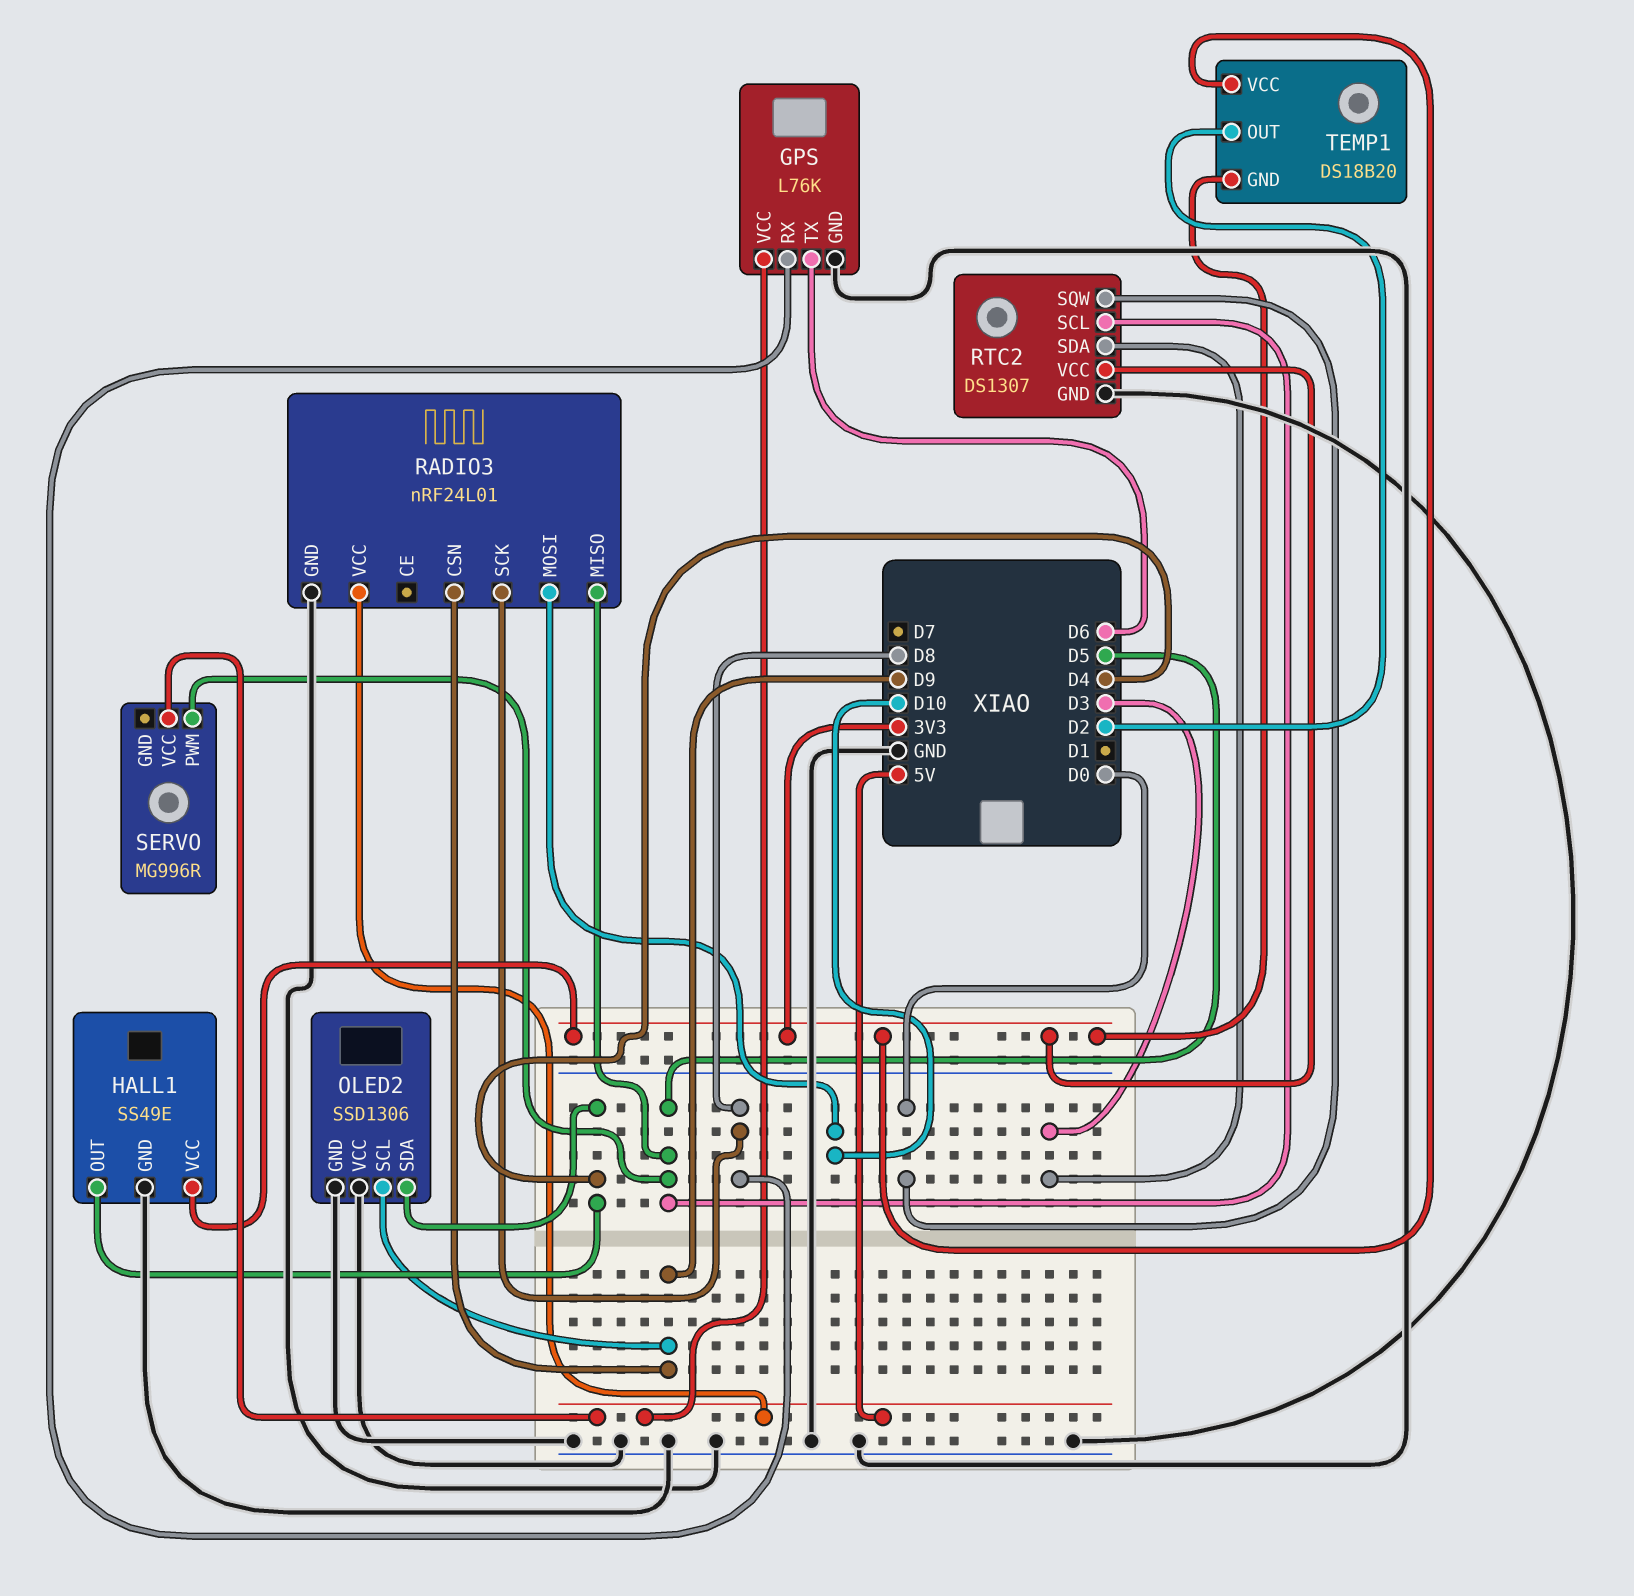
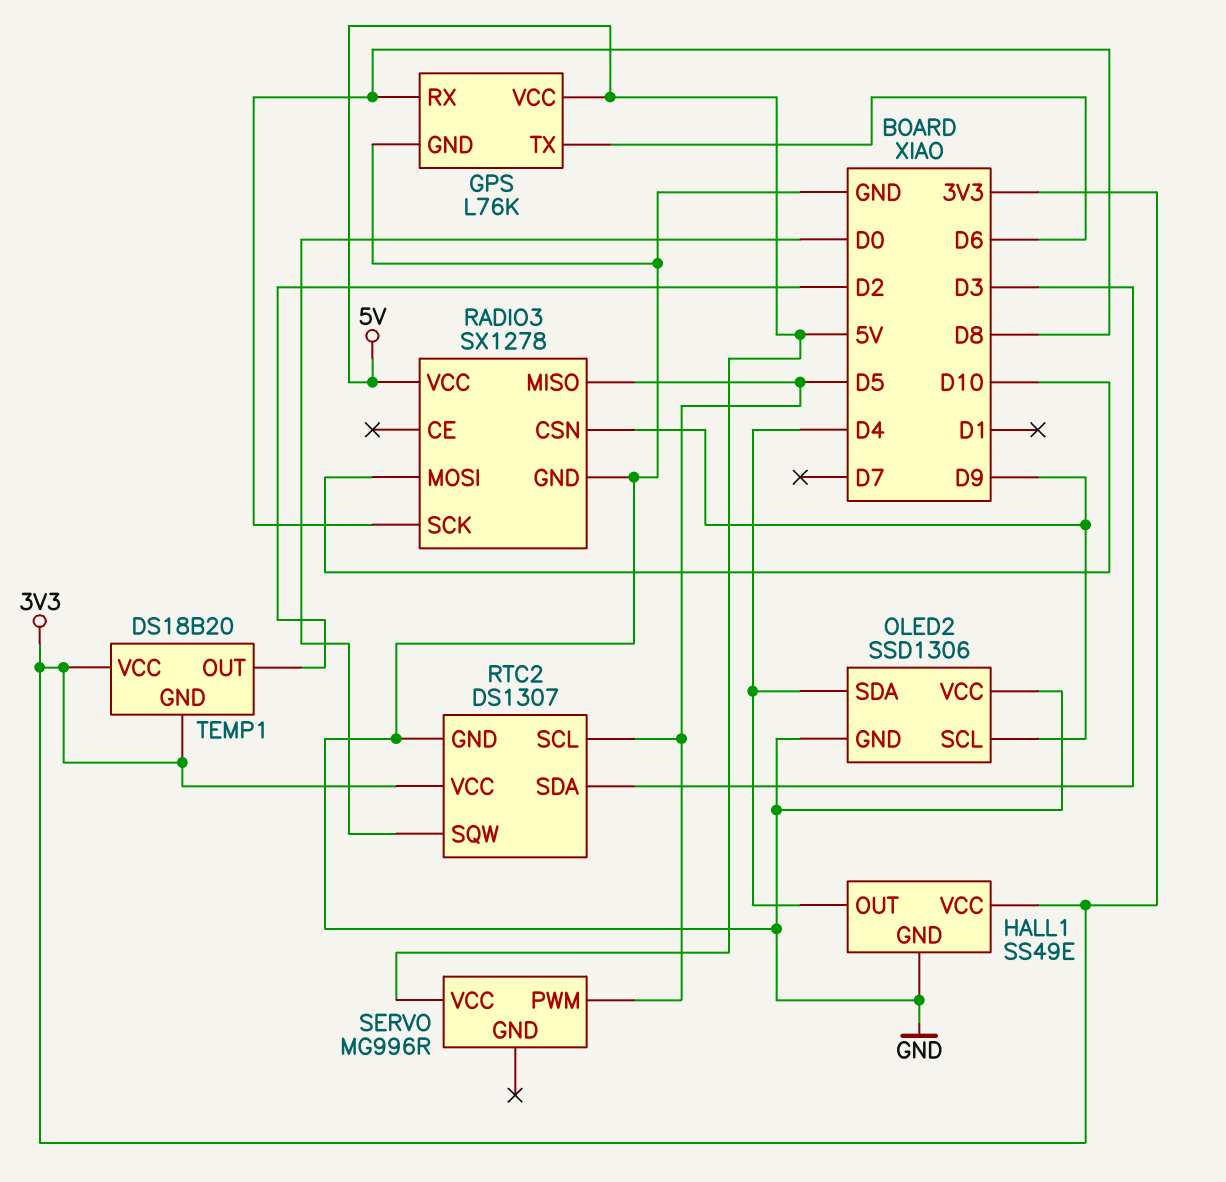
RADIO3: nRF24L01 -> SX1278

